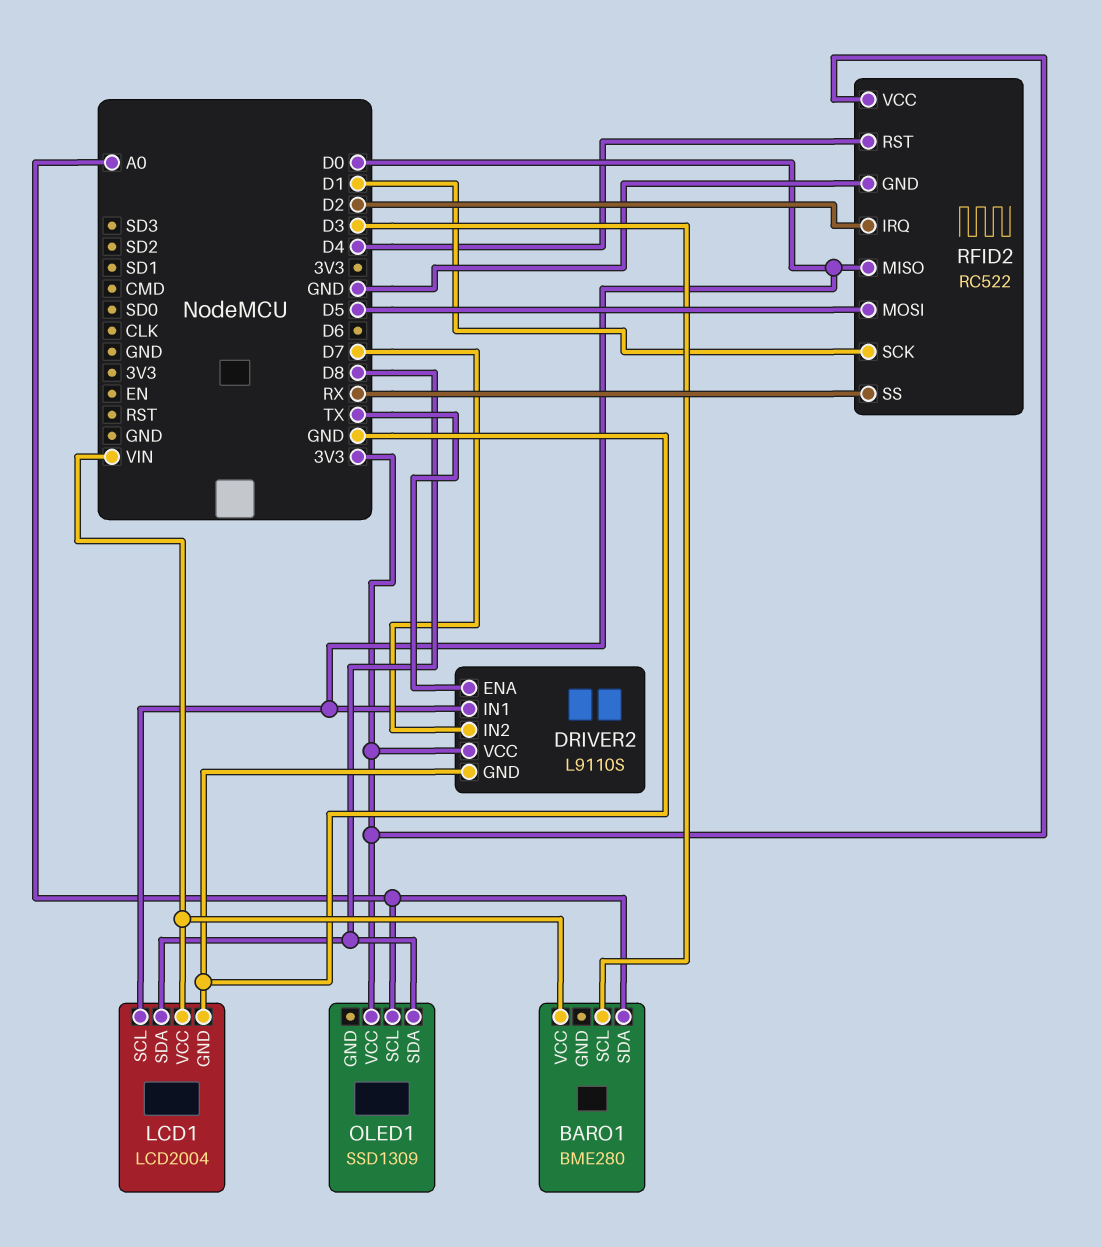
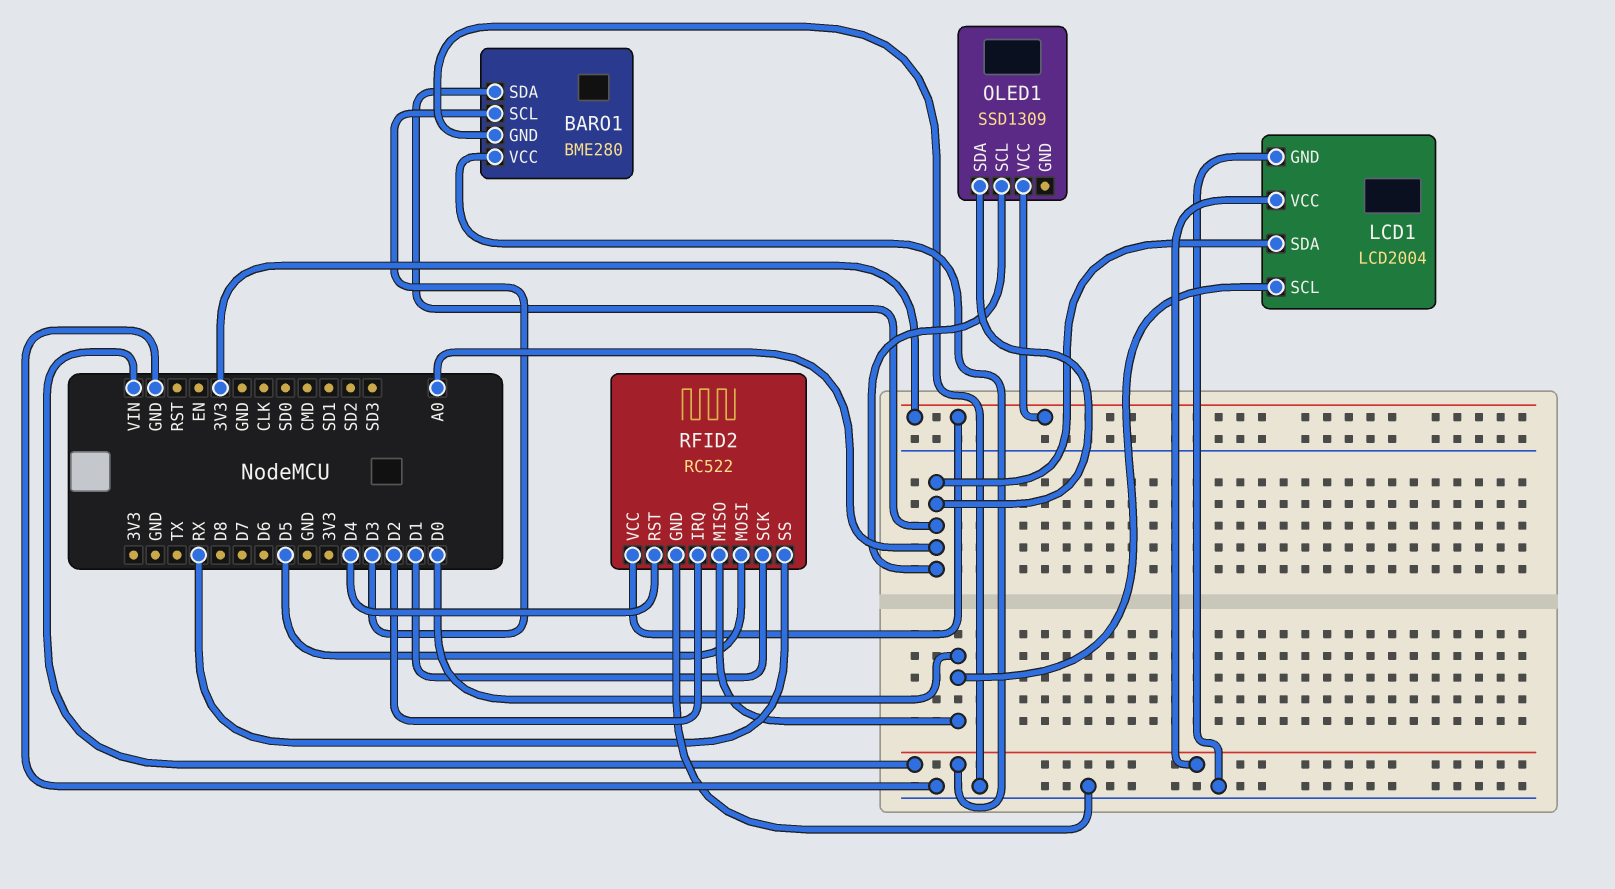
BARO1 pin GND: none -> GND
DRIVER2: L9110S -> none
DRIVER2 pin ENA: TX -> none
DRIVER2 pin GND: GND -> none
DRIVER2 pin IN1: D0 -> none
DRIVER2 pin IN2: D7 -> none
DRIVER2 pin VCC: 3V3 -> none
LCD1 pin SDA: D8 -> A0
OLED1 pin SDA: D8 -> A0

